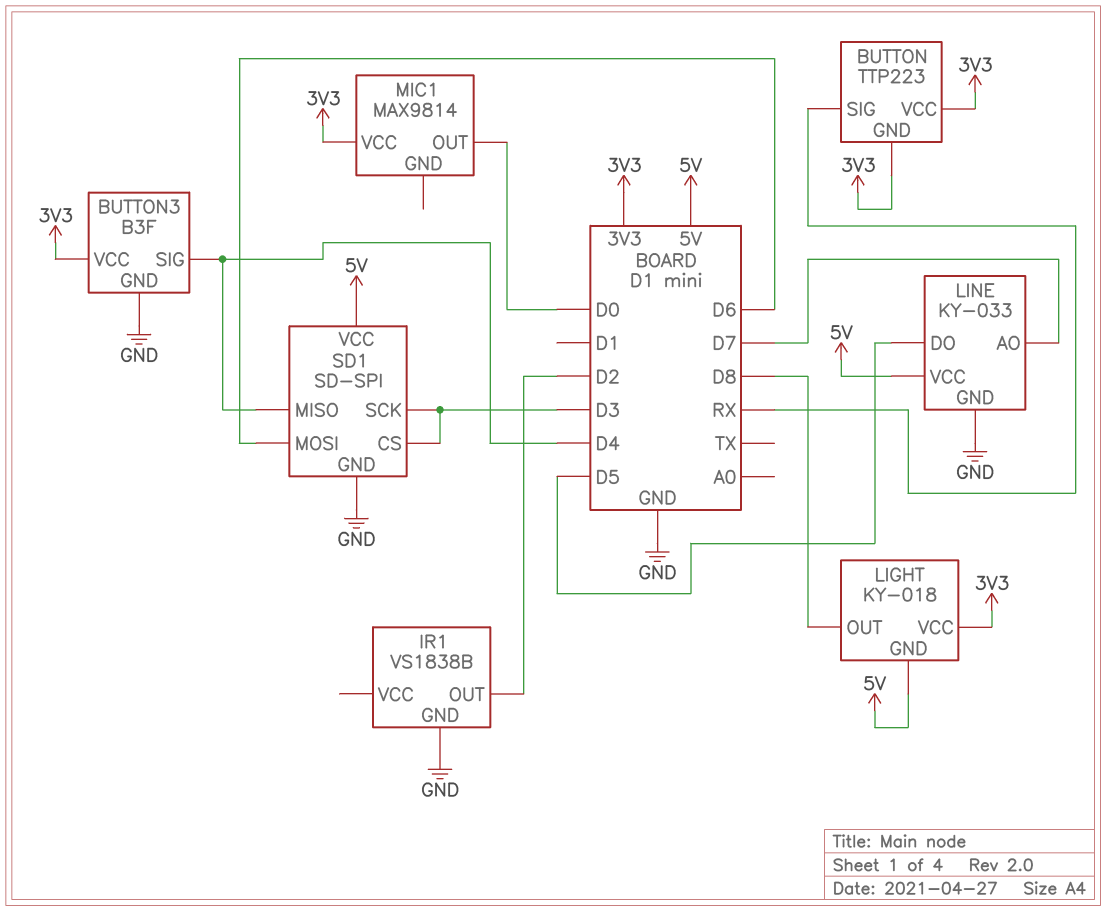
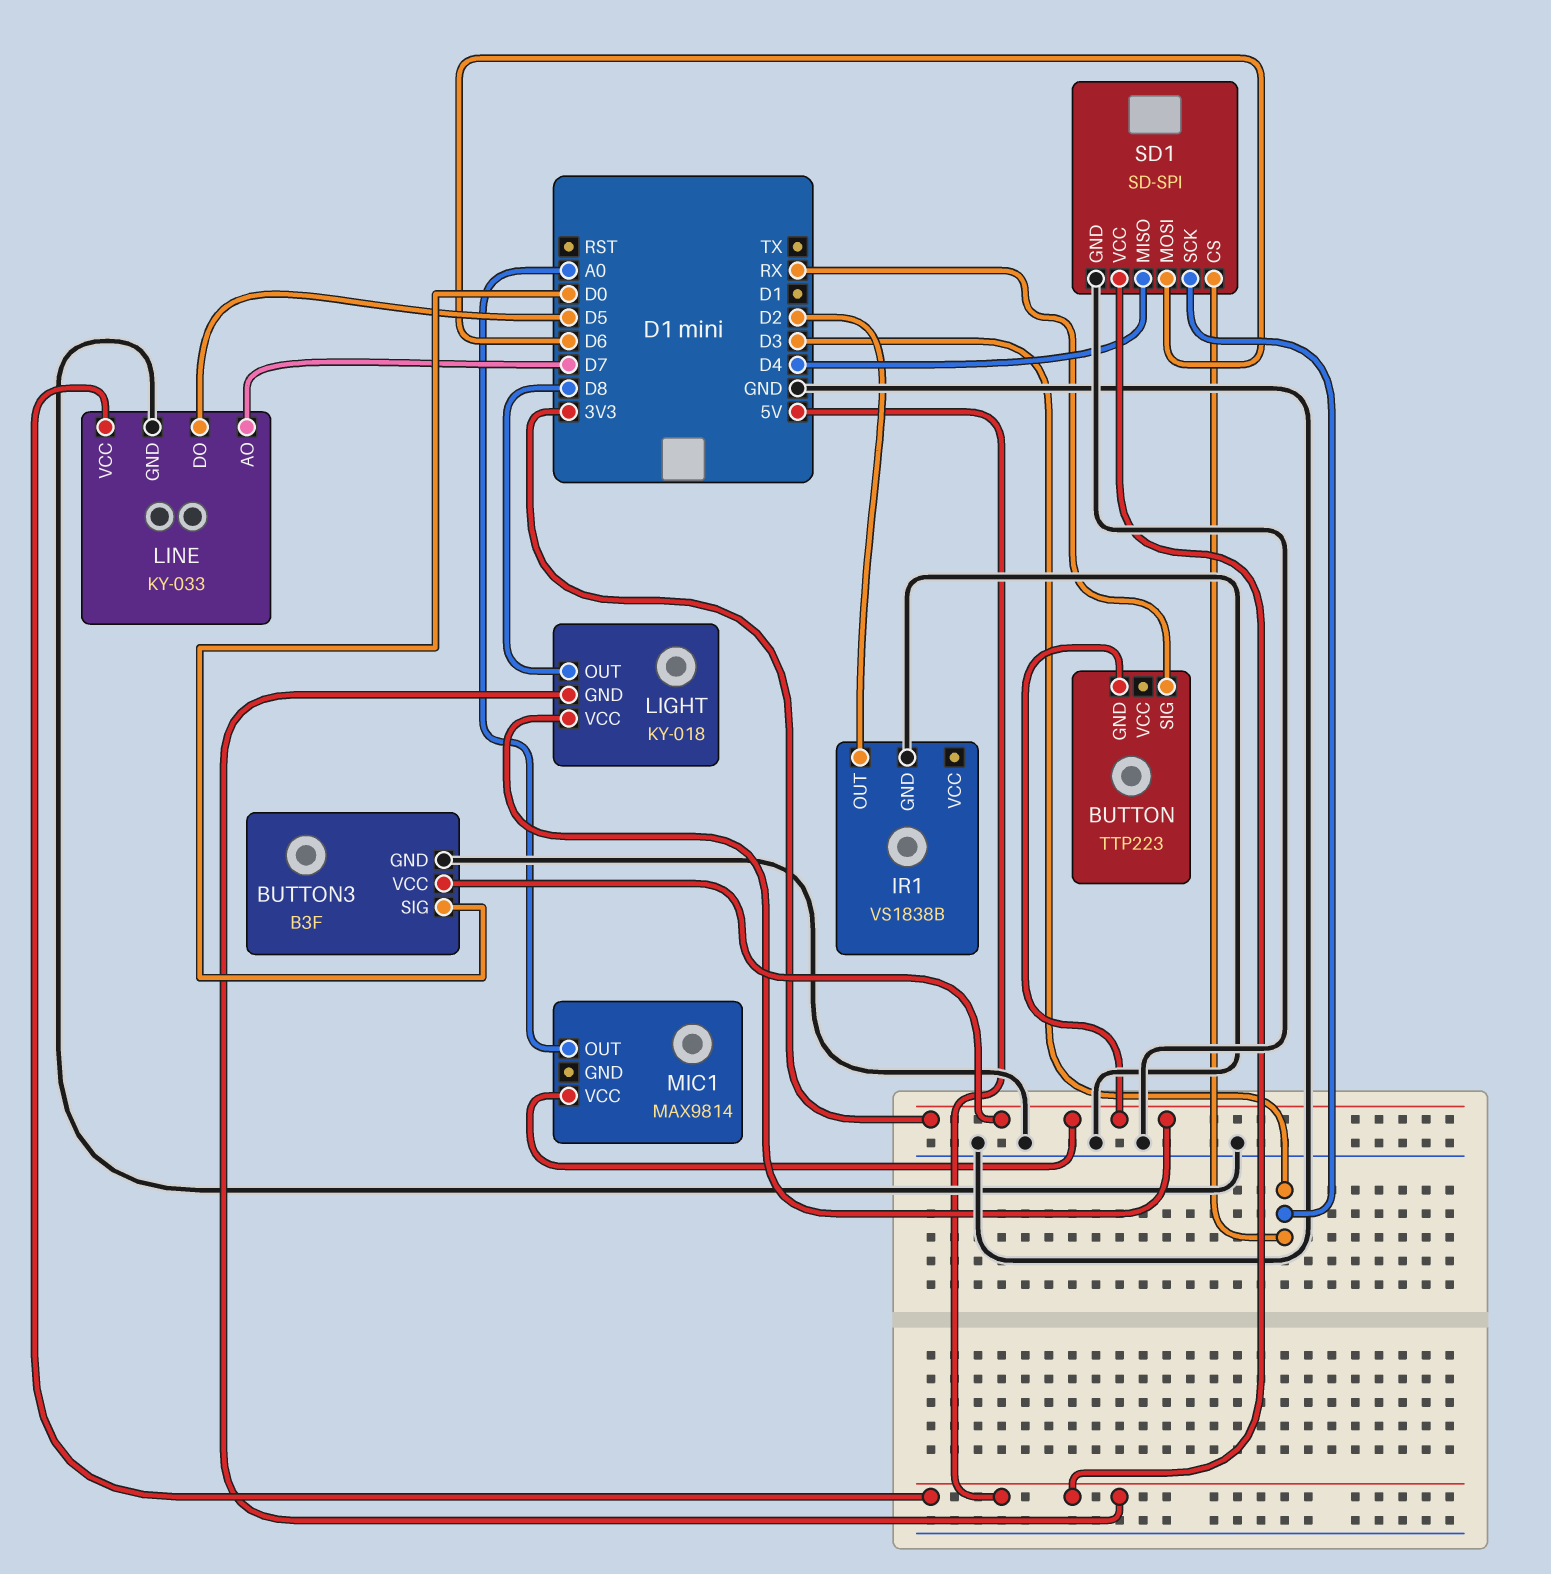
BUTTON pin VCC: 3V3 -> none
BUTTON3 pin SIG: D4 -> D0
MIC1 pin OUT: D0 -> A0

